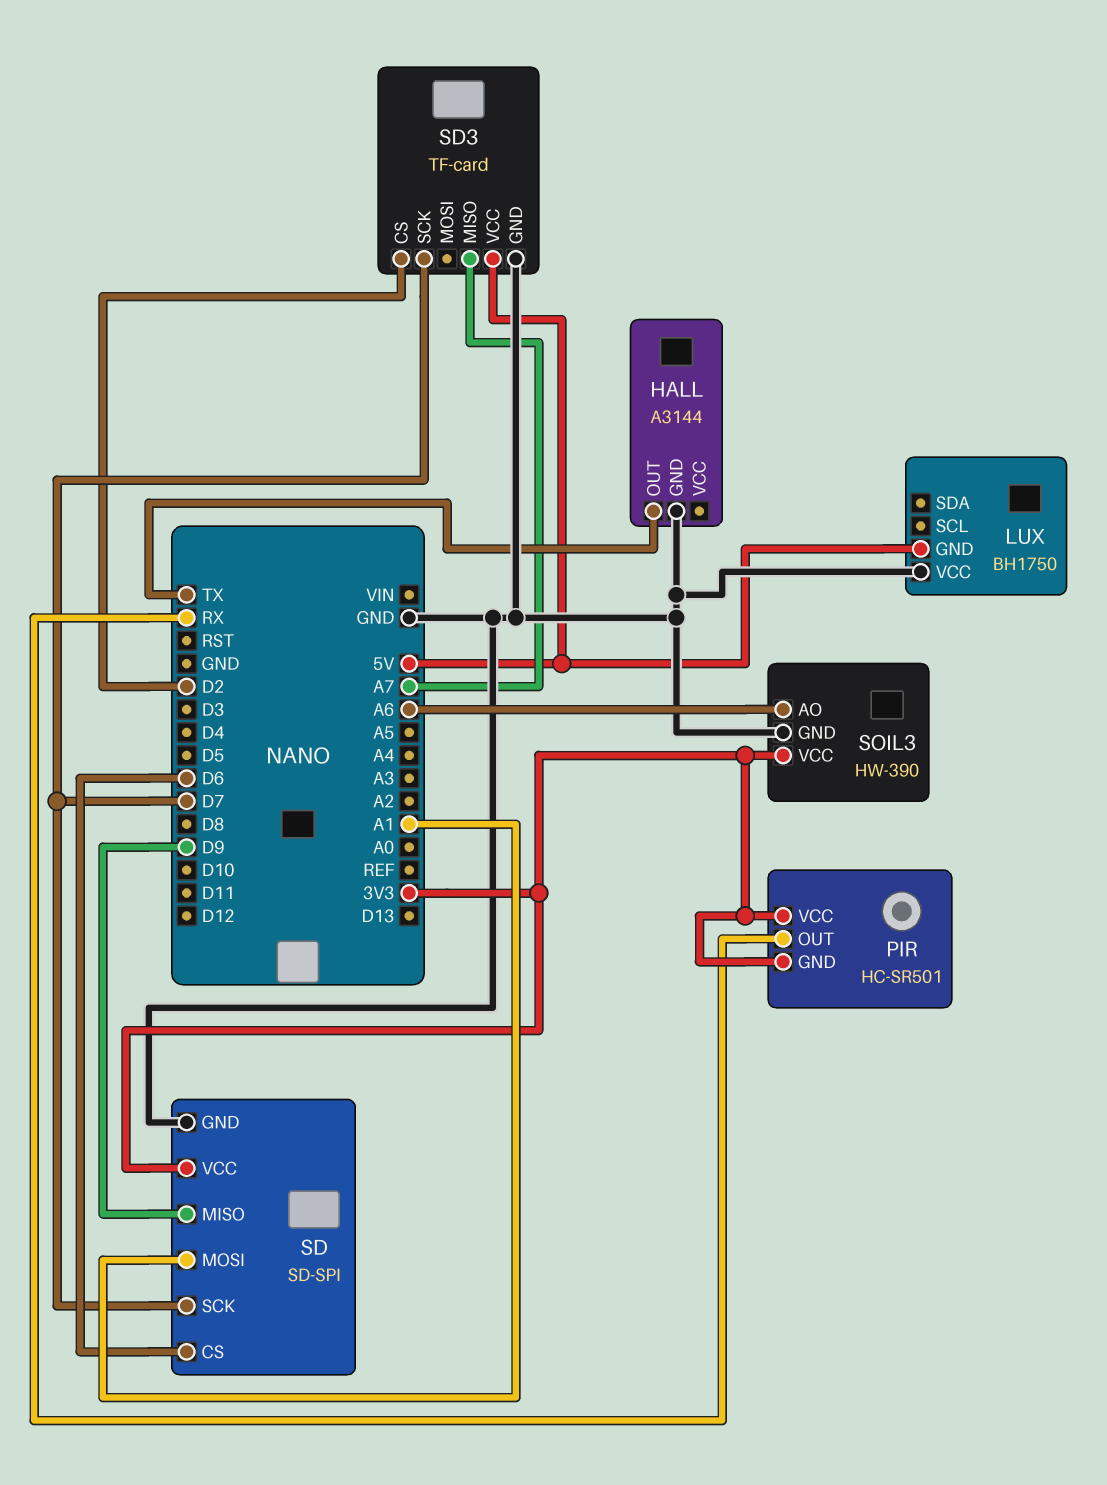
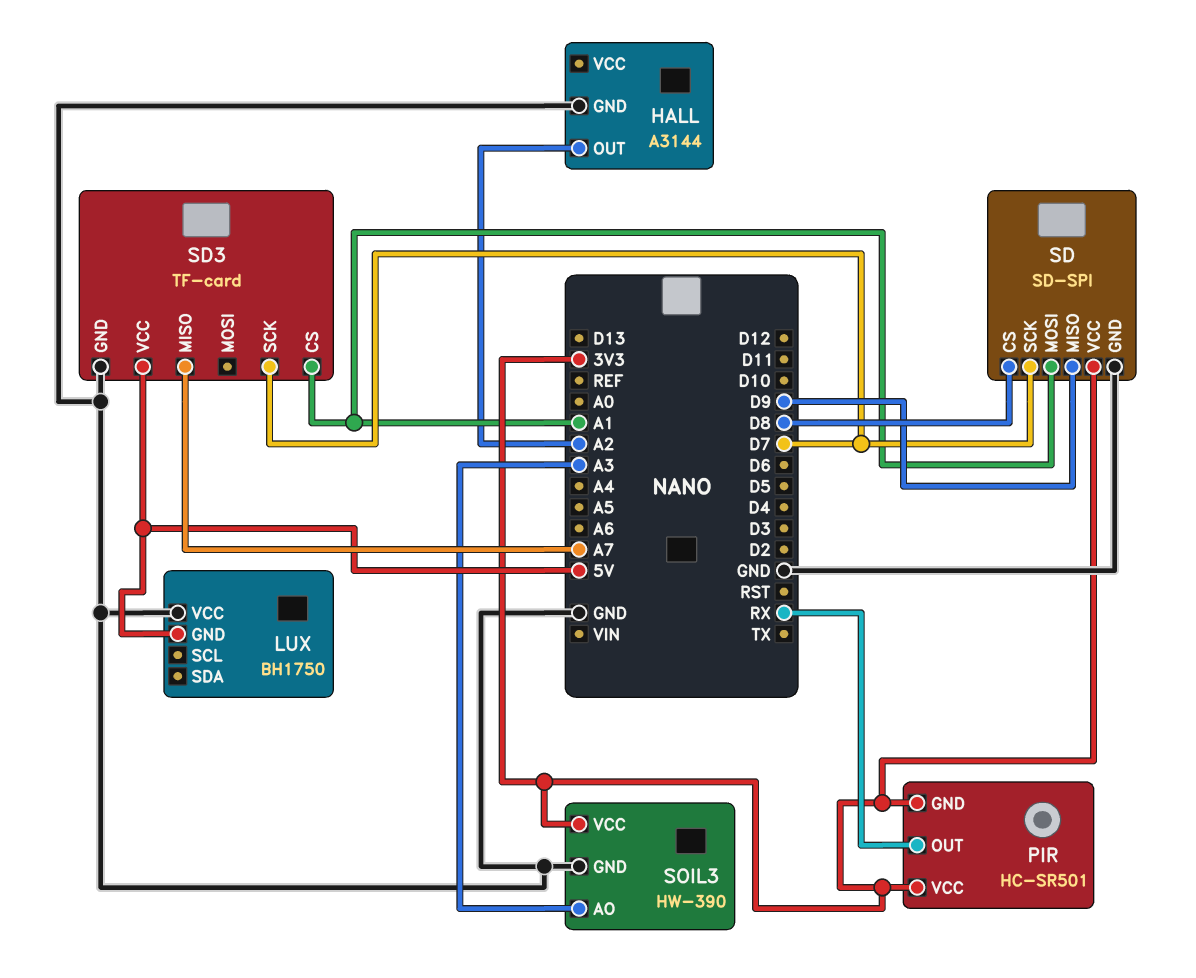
HALL pin OUT: TX -> A2
SD pin CS: D6 -> D8
SD3 pin CS: D2 -> A1
SOIL3 pin AO: A6 -> A3

